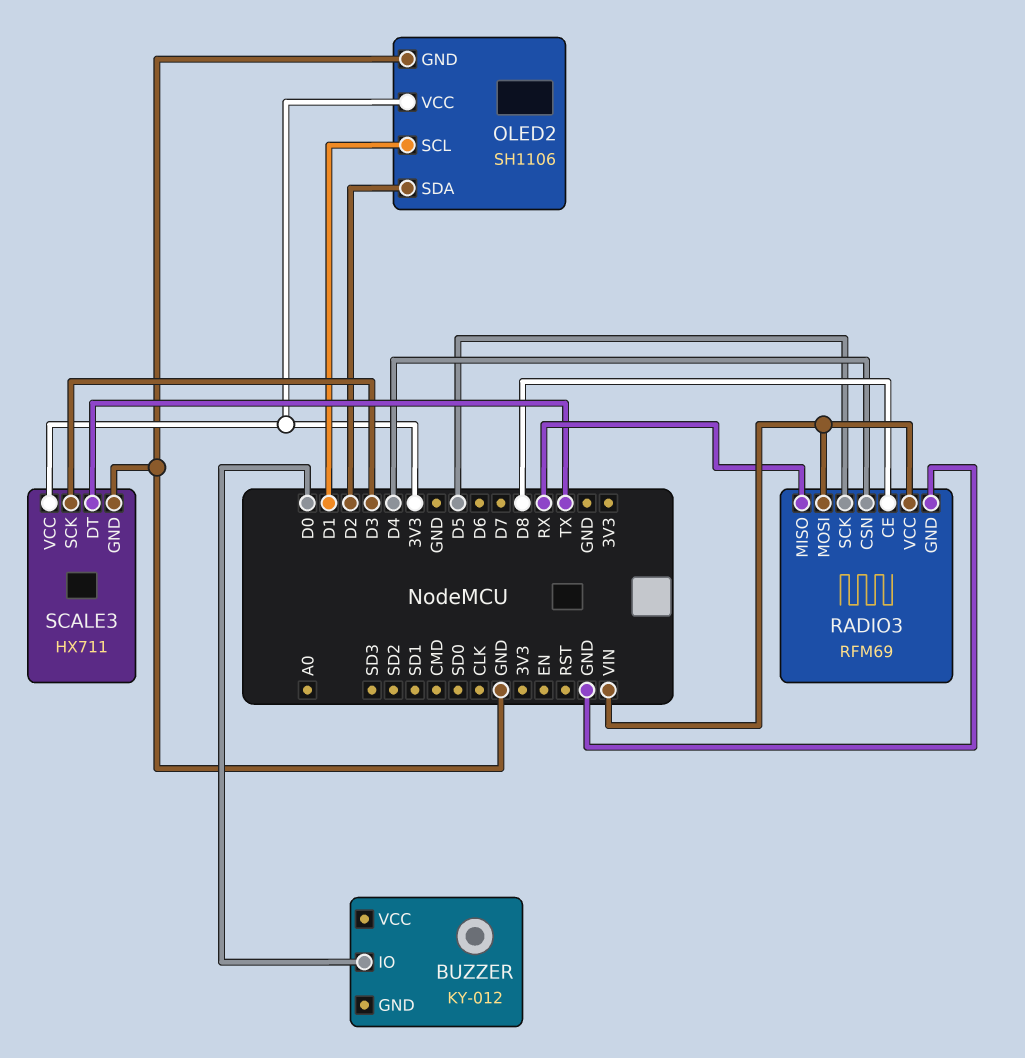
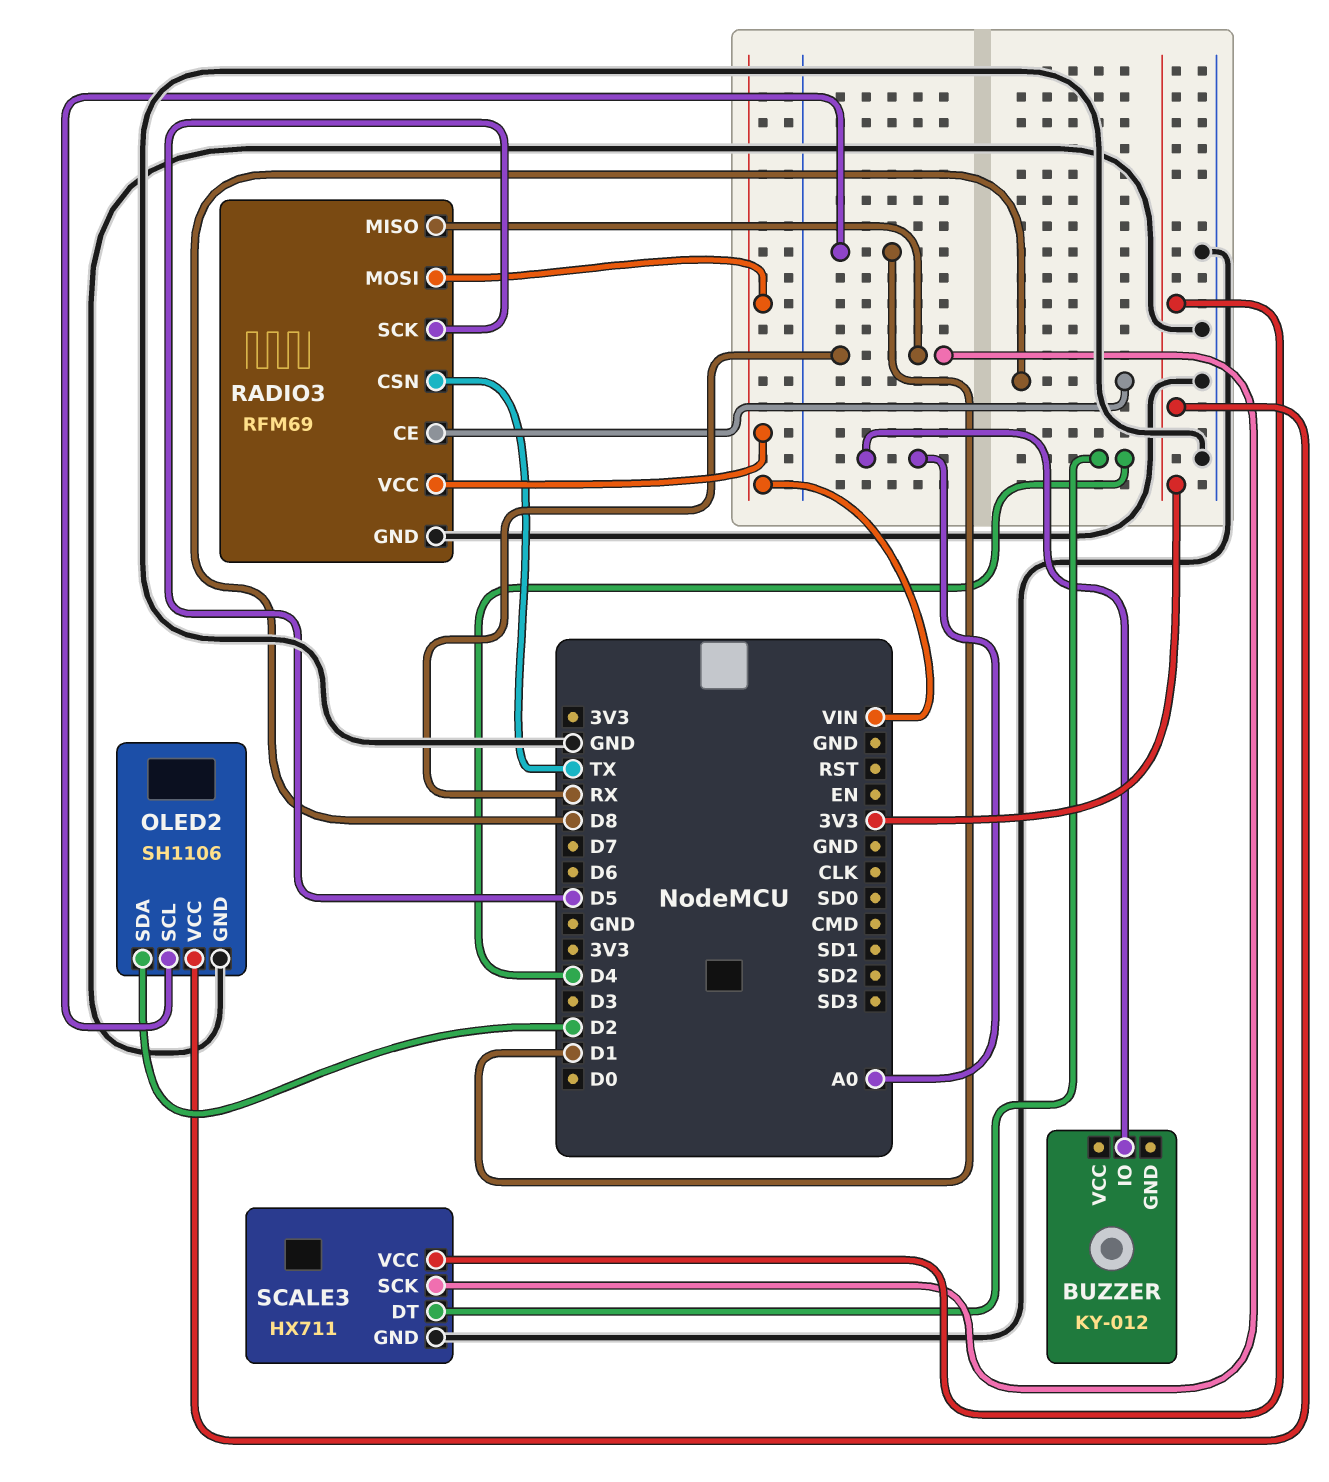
BUZZER pin IO: D0 -> A0
RADIO3 pin CSN: D4 -> TX
SCALE3 pin DT: TX -> D4
SCALE3 pin SCK: D3 -> RX

